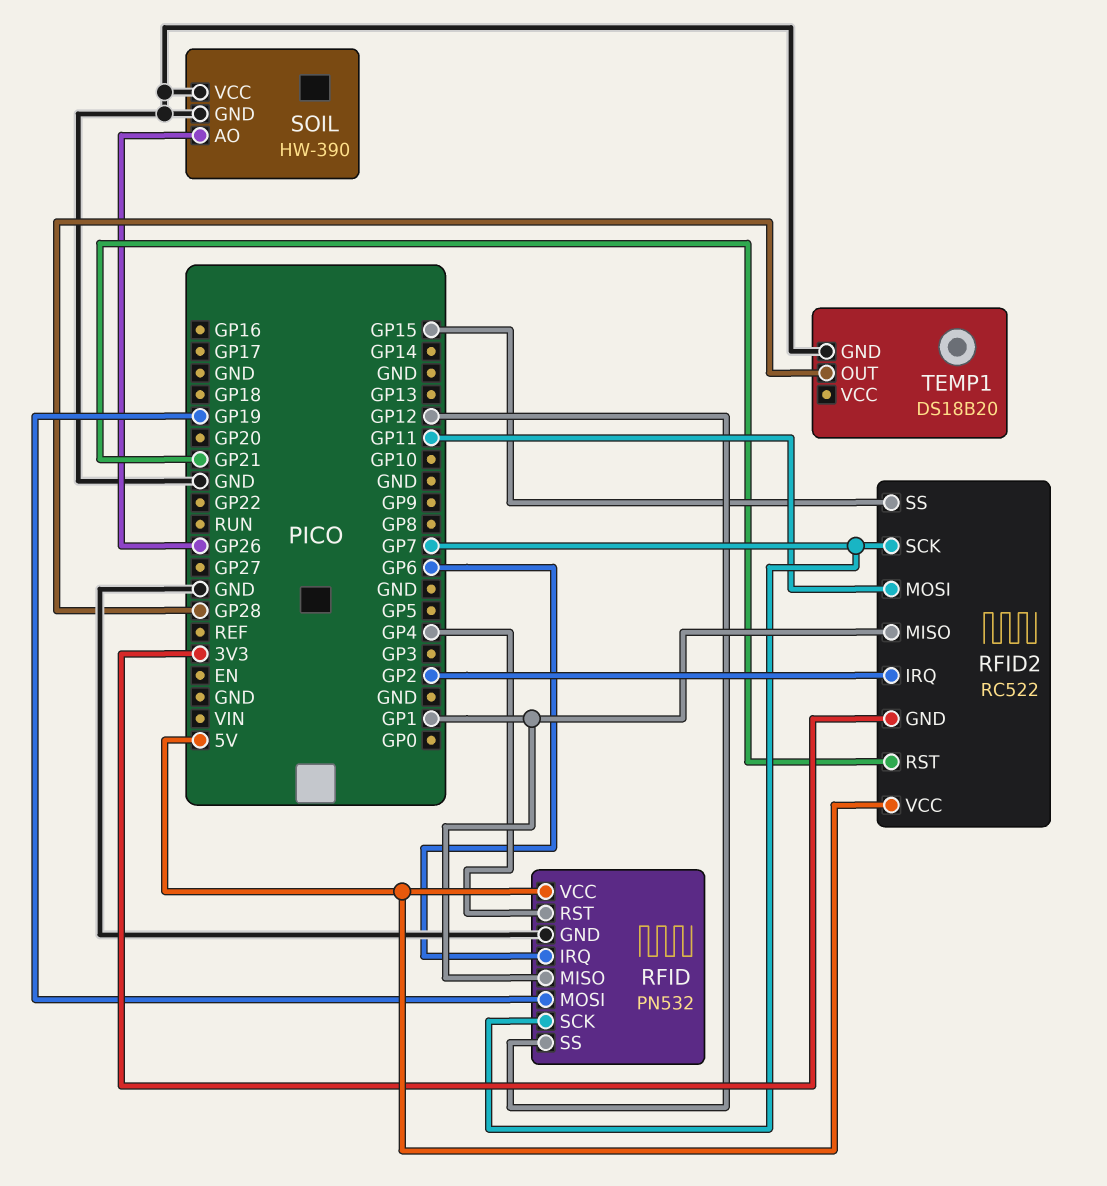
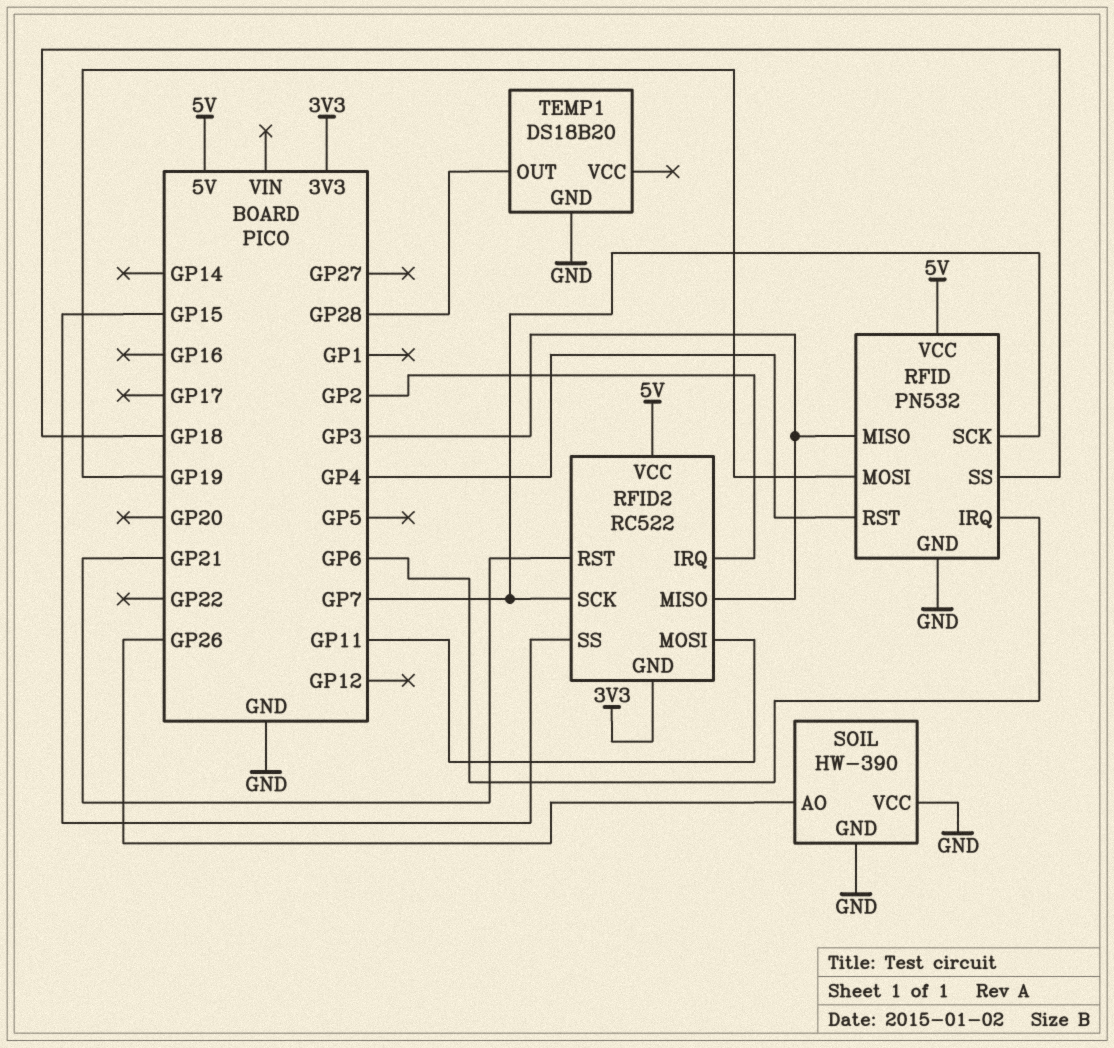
RFID pin MISO: GP1 -> GP3
RFID pin SS: GP12 -> GP18
RFID2 pin MISO: GP1 -> GP3

